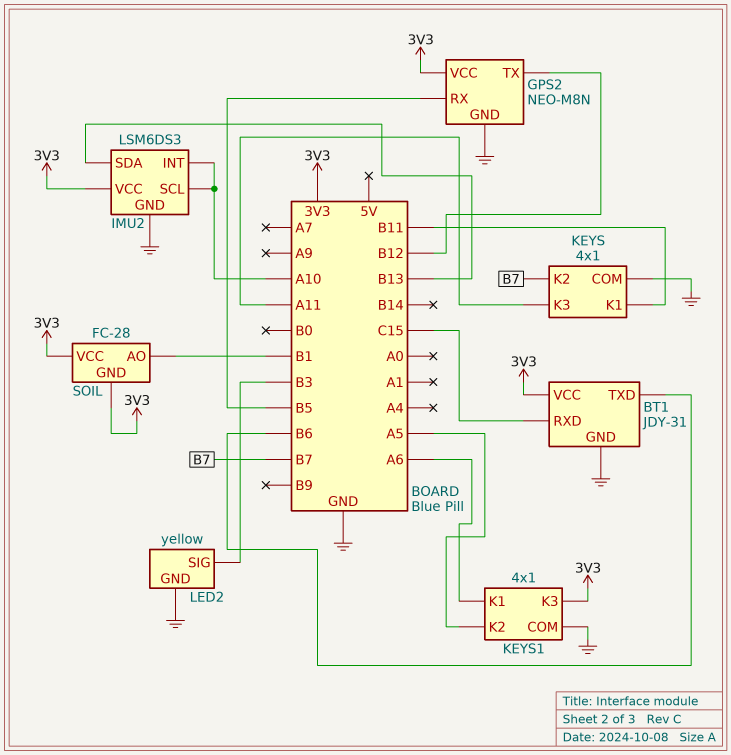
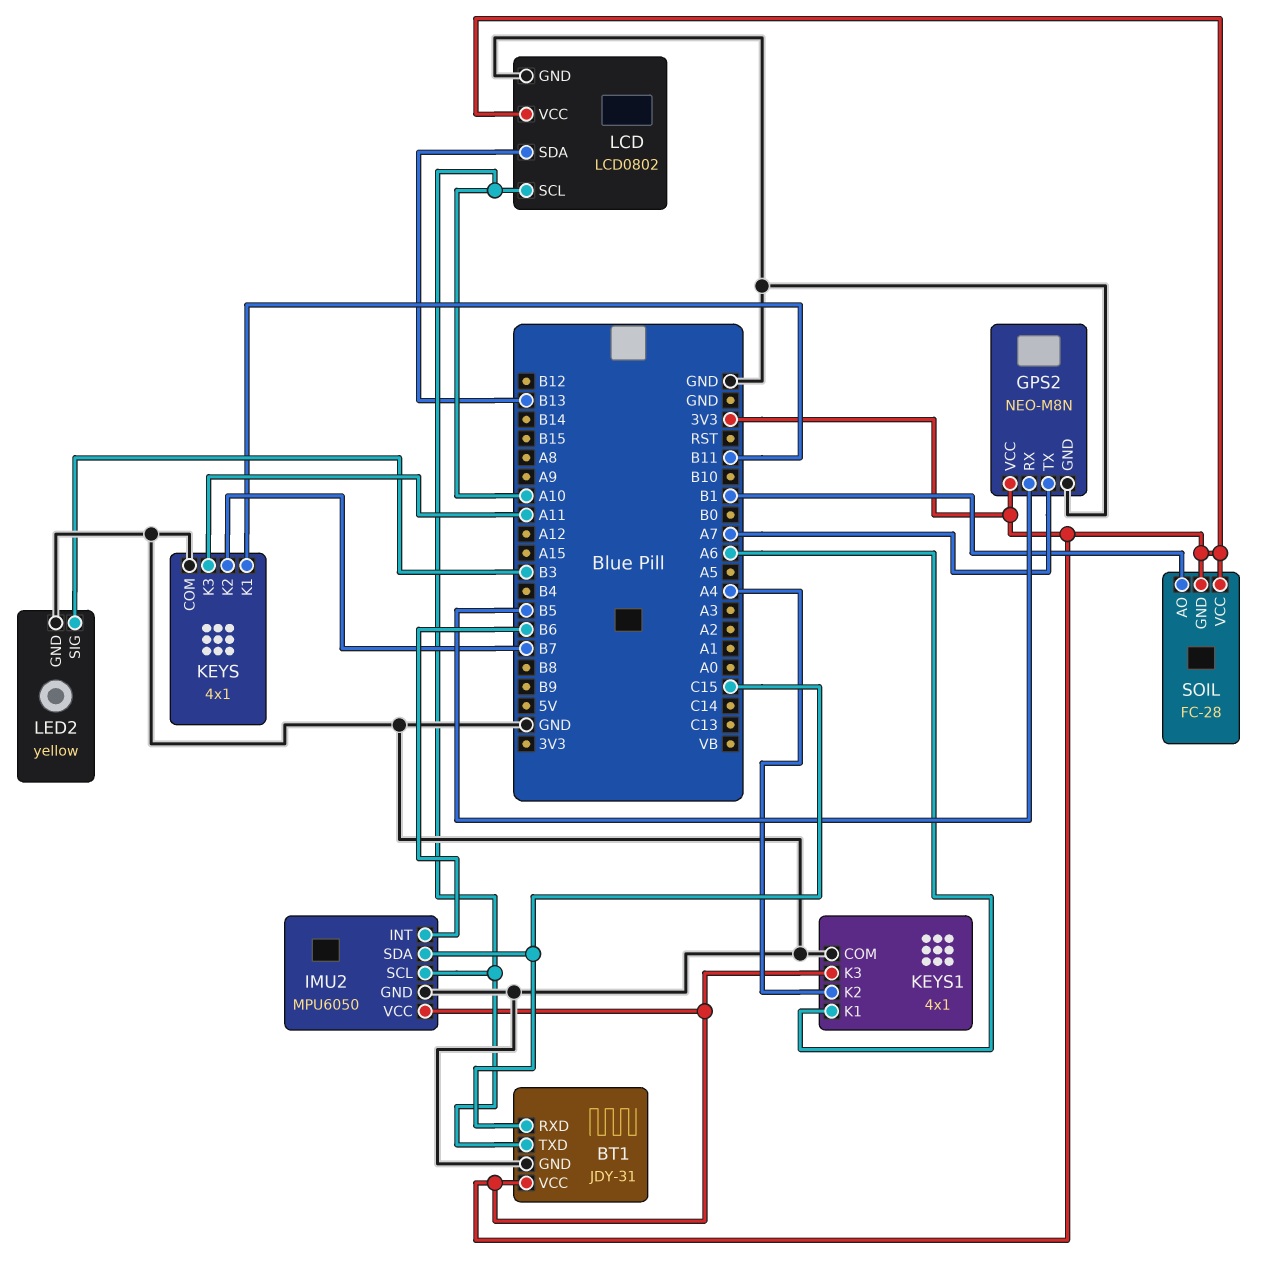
BT1 pin TXD: B6 -> A10
GPS2 pin TX: B12 -> A7
IMU2: LSM6DS3 -> MPU6050
IMU2 pin INT: A10 -> B6
IMU2 pin SDA: B13 -> C15
KEYS1 pin K2: A5 -> A4
LCD: none -> LCD0802
LCD pin GND: none -> GND
LCD pin SCL: none -> A10
LCD pin SDA: none -> B13
LCD pin VCC: none -> 3V3

